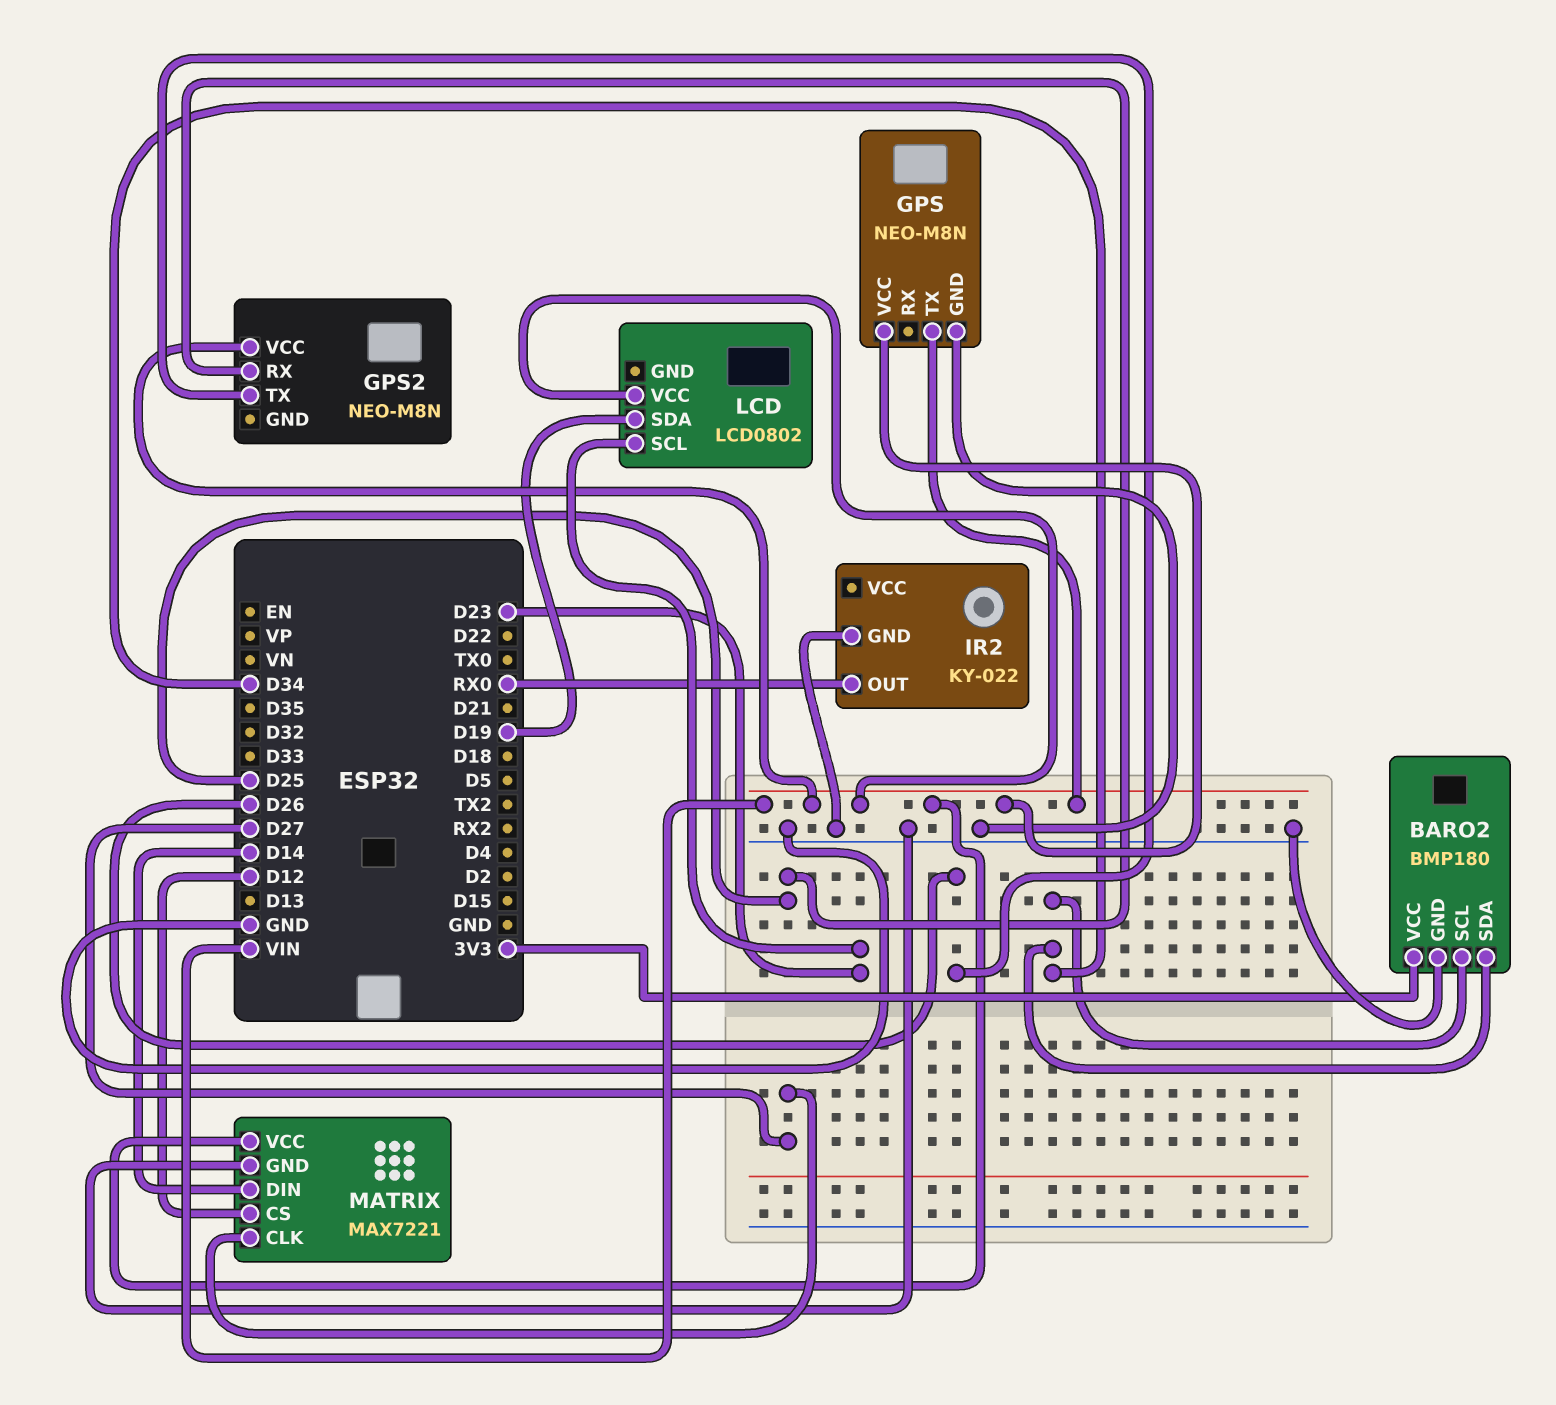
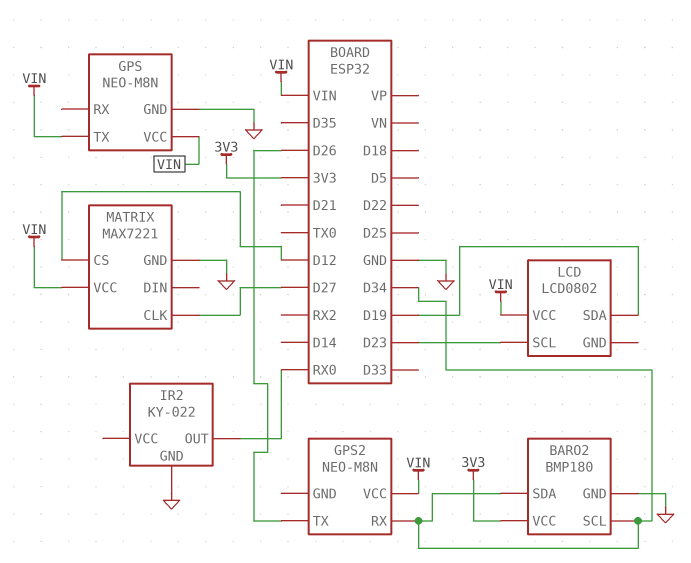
GPS2 pin RX: D25 -> D34
MATRIX pin DIN: D14 -> none

